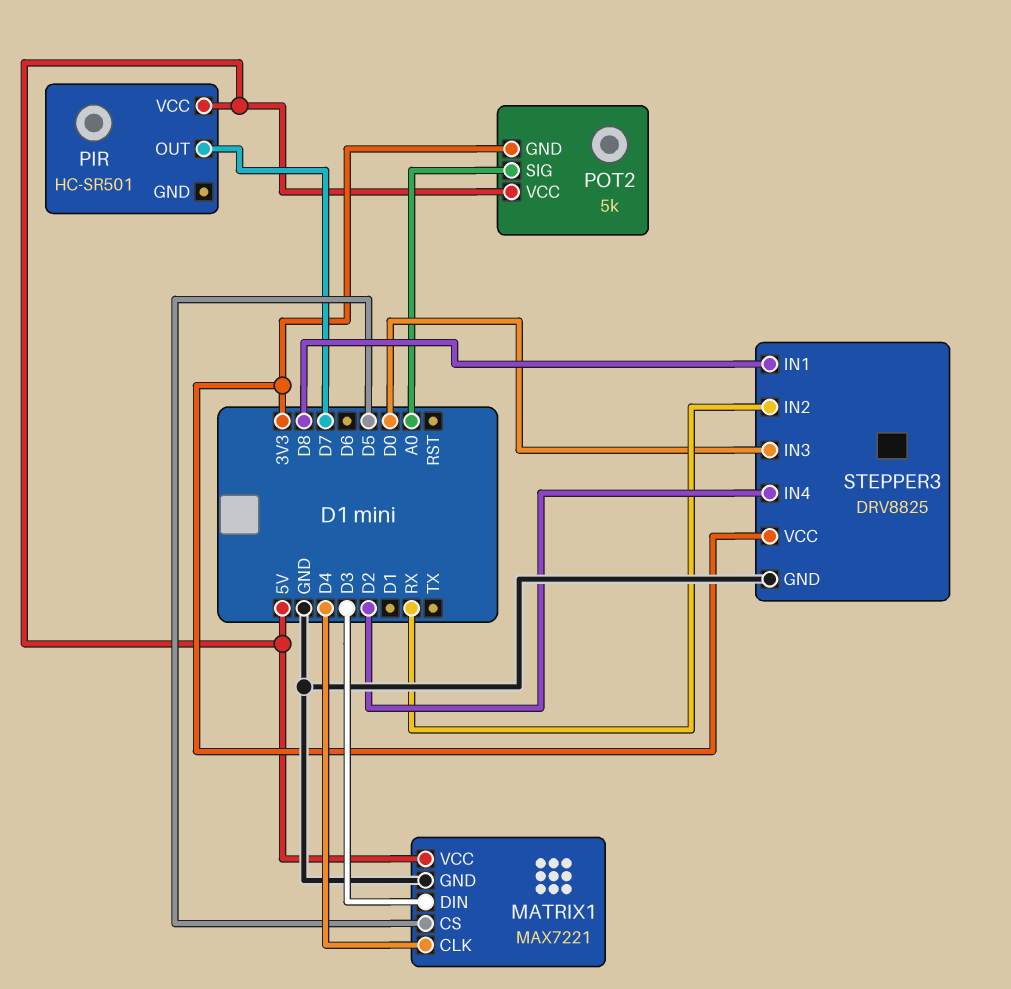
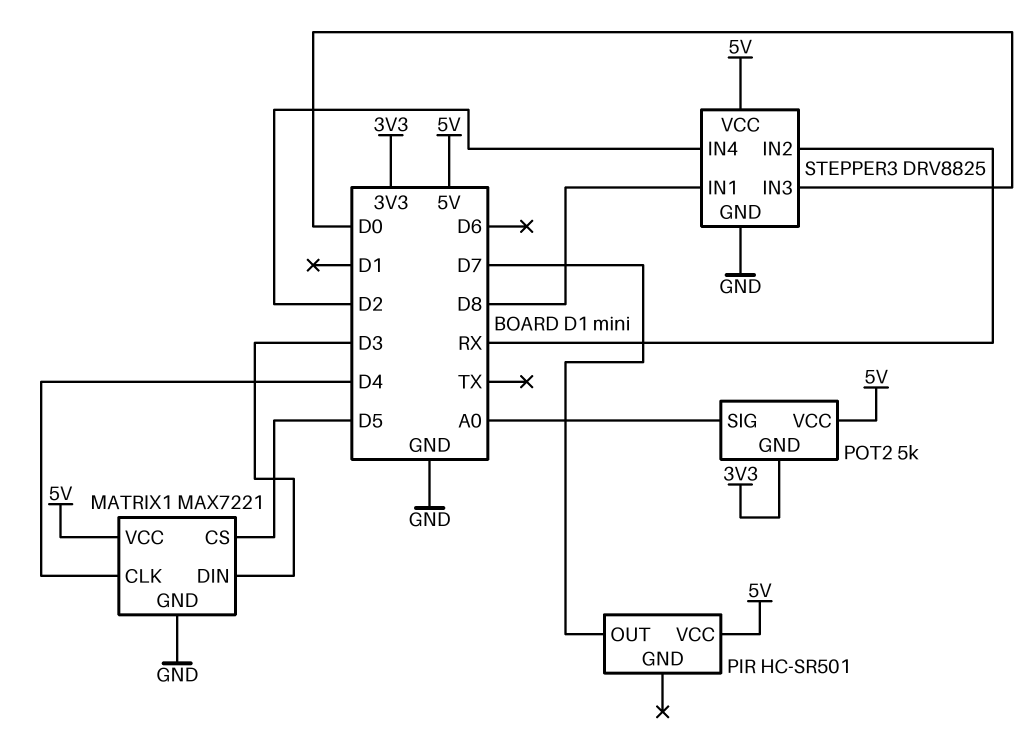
STEPPER3 pin VCC: 3V3 -> 5V

